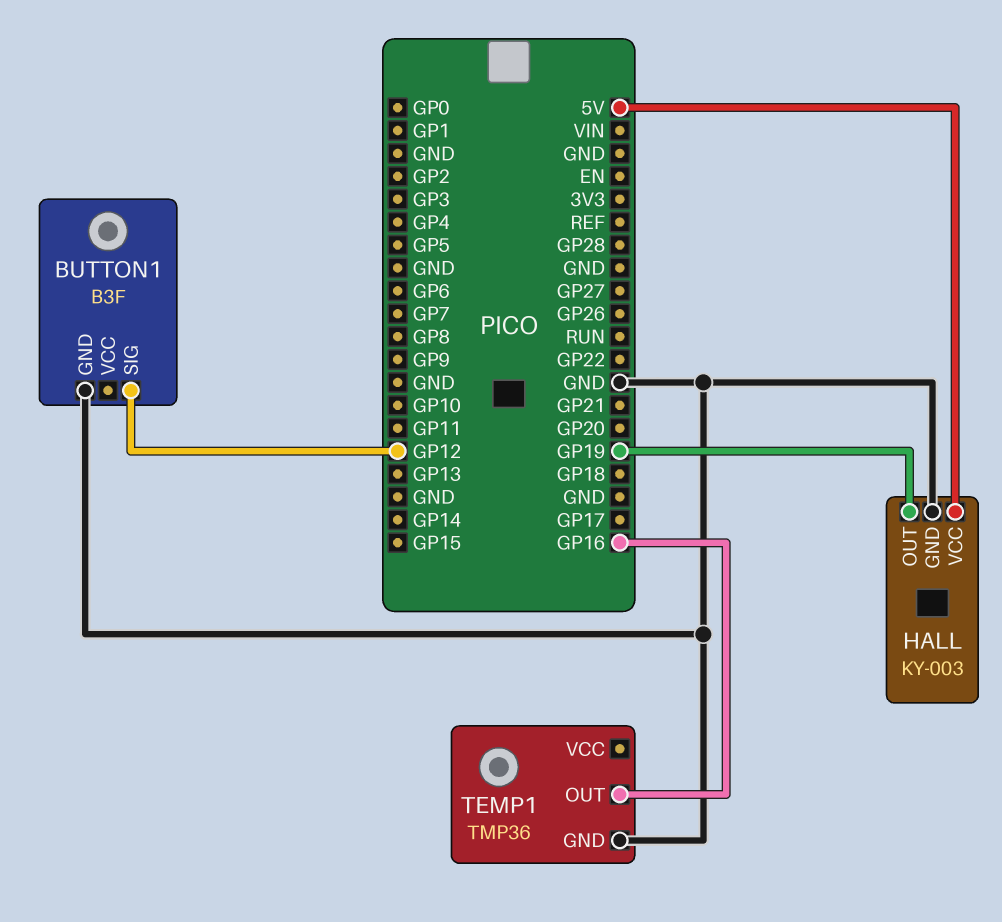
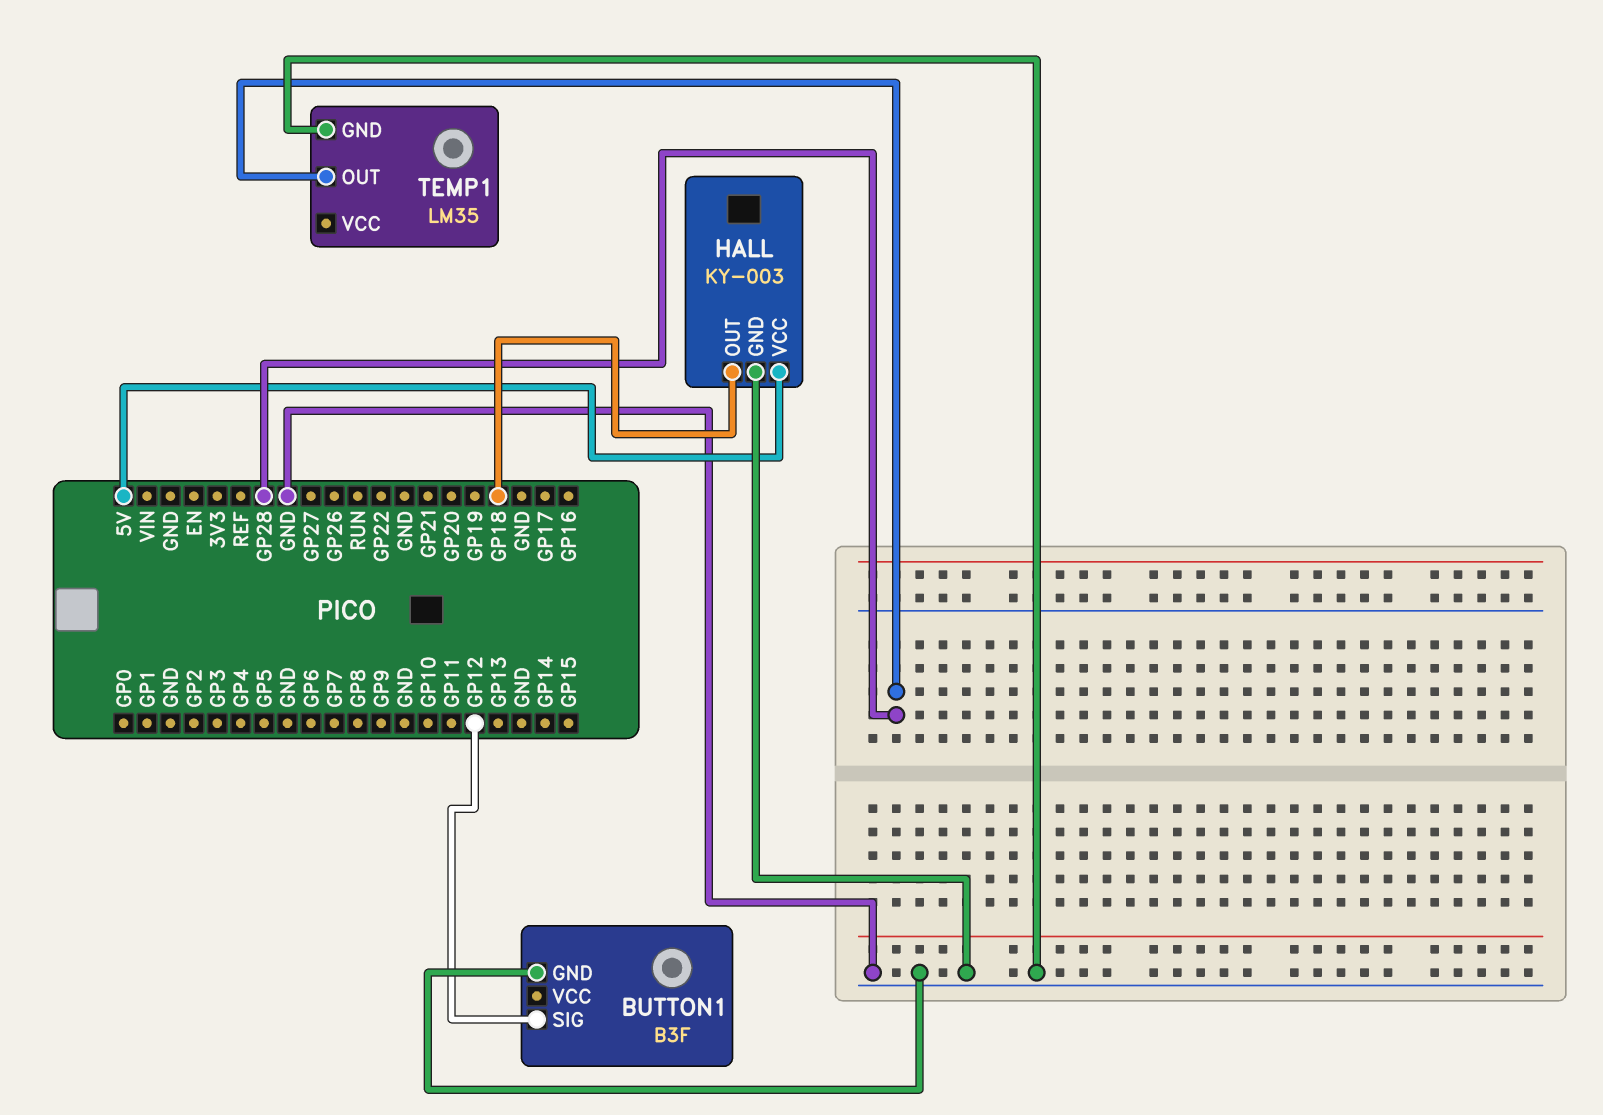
HALL pin OUT: GP19 -> GP18
TEMP1: TMP36 -> LM35
TEMP1 pin OUT: GP16 -> GP28

